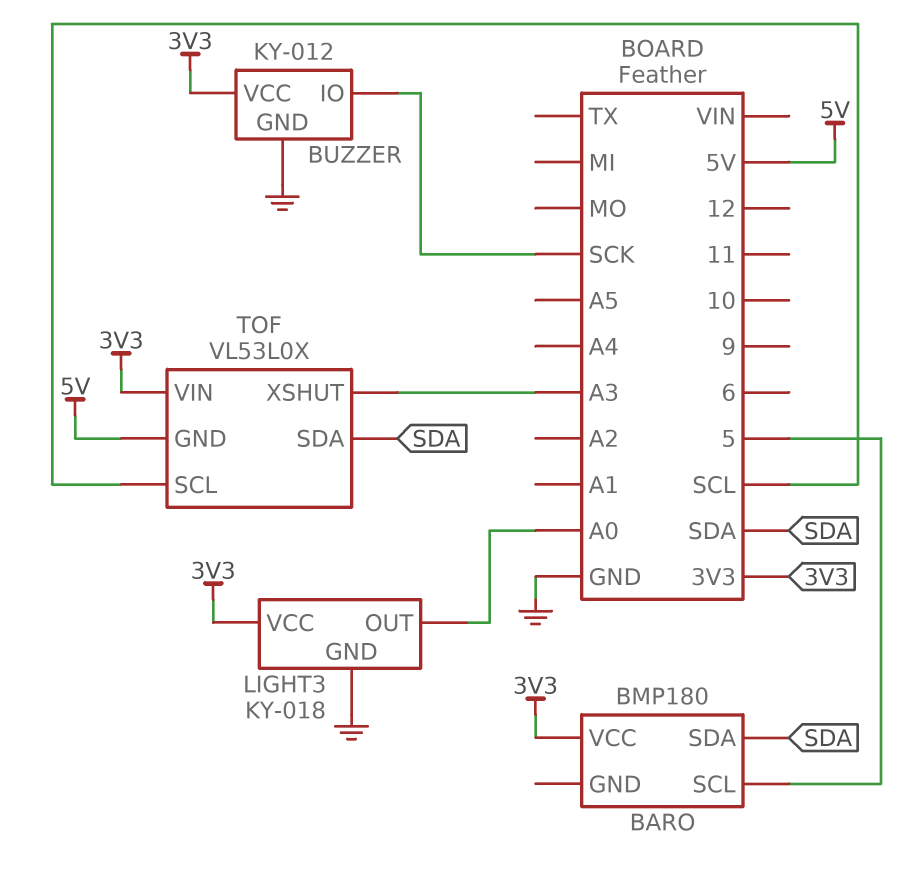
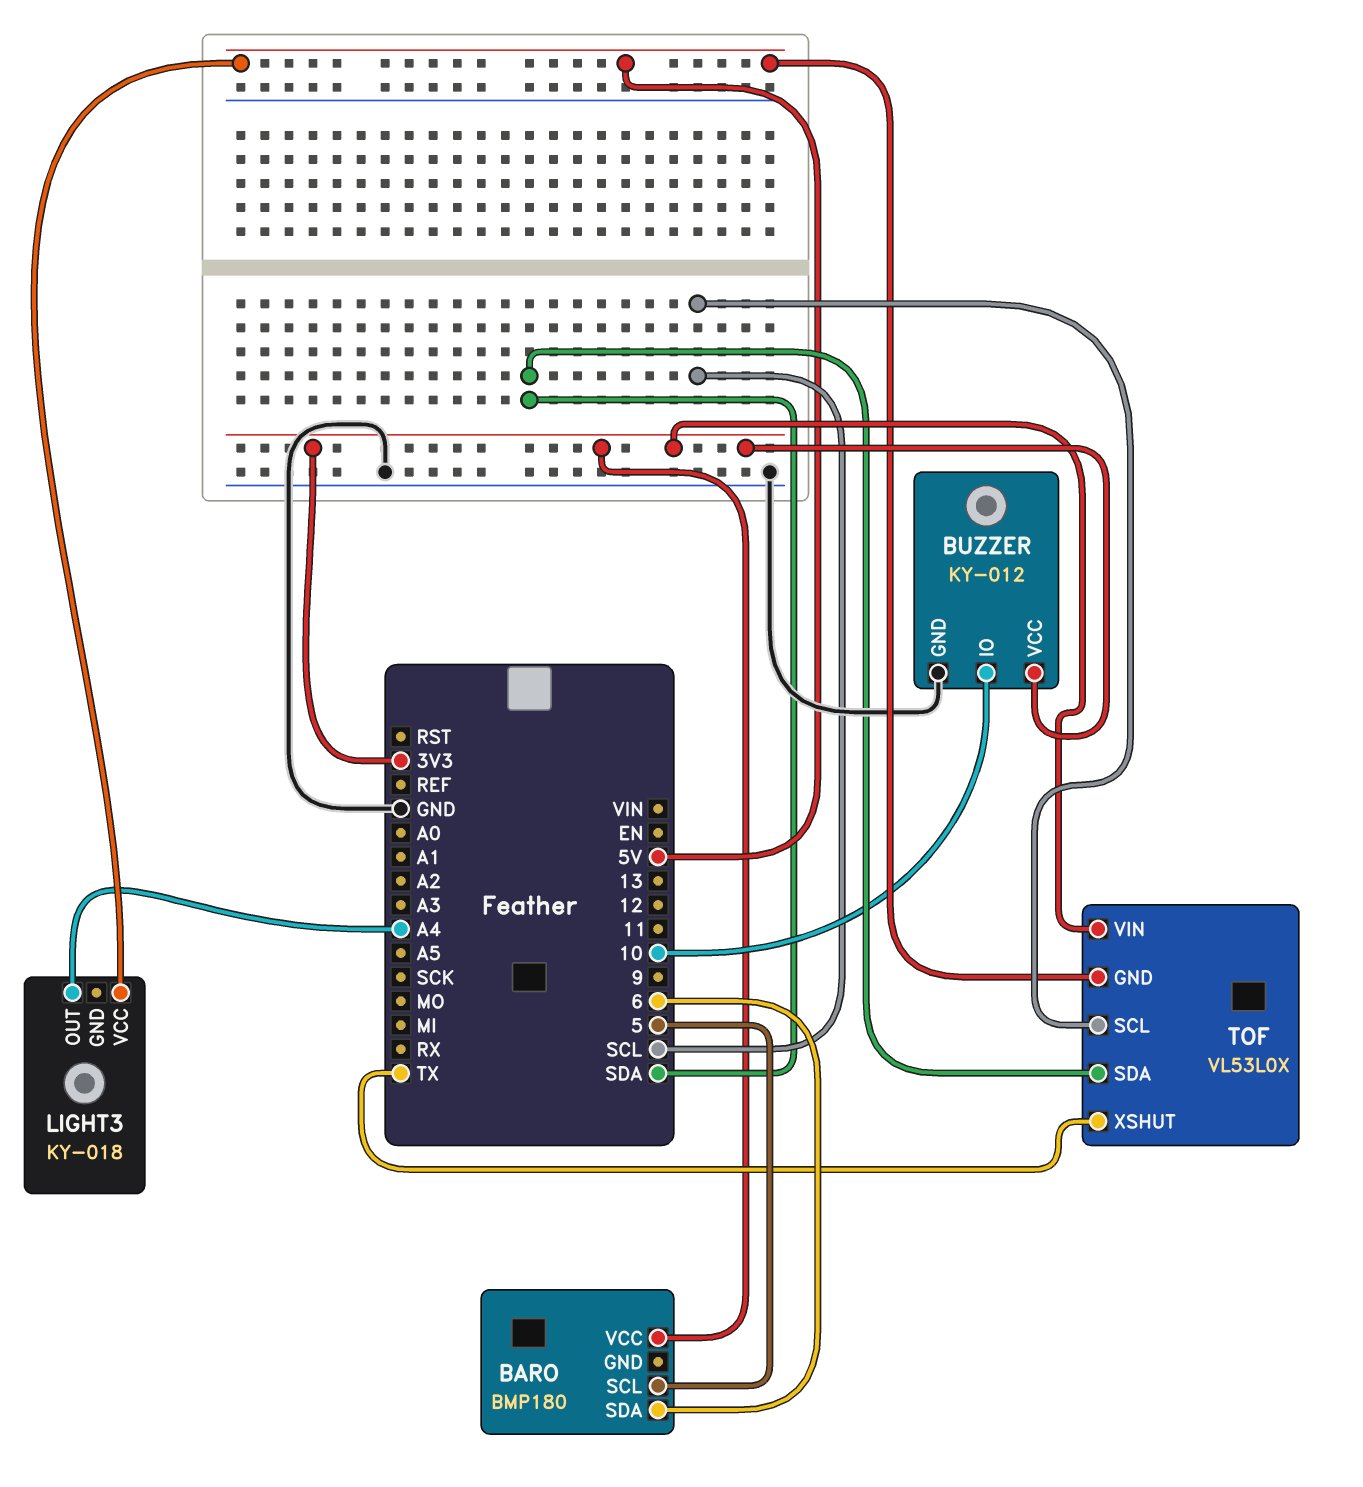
BARO pin SDA: SDA -> 6
BUZZER pin IO: SCK -> 10
LIGHT3 pin GND: GND -> none
LIGHT3 pin OUT: A0 -> A4
LIGHT3 pin VCC: 3V3 -> 5V
TOF pin XSHUT: A3 -> TX

